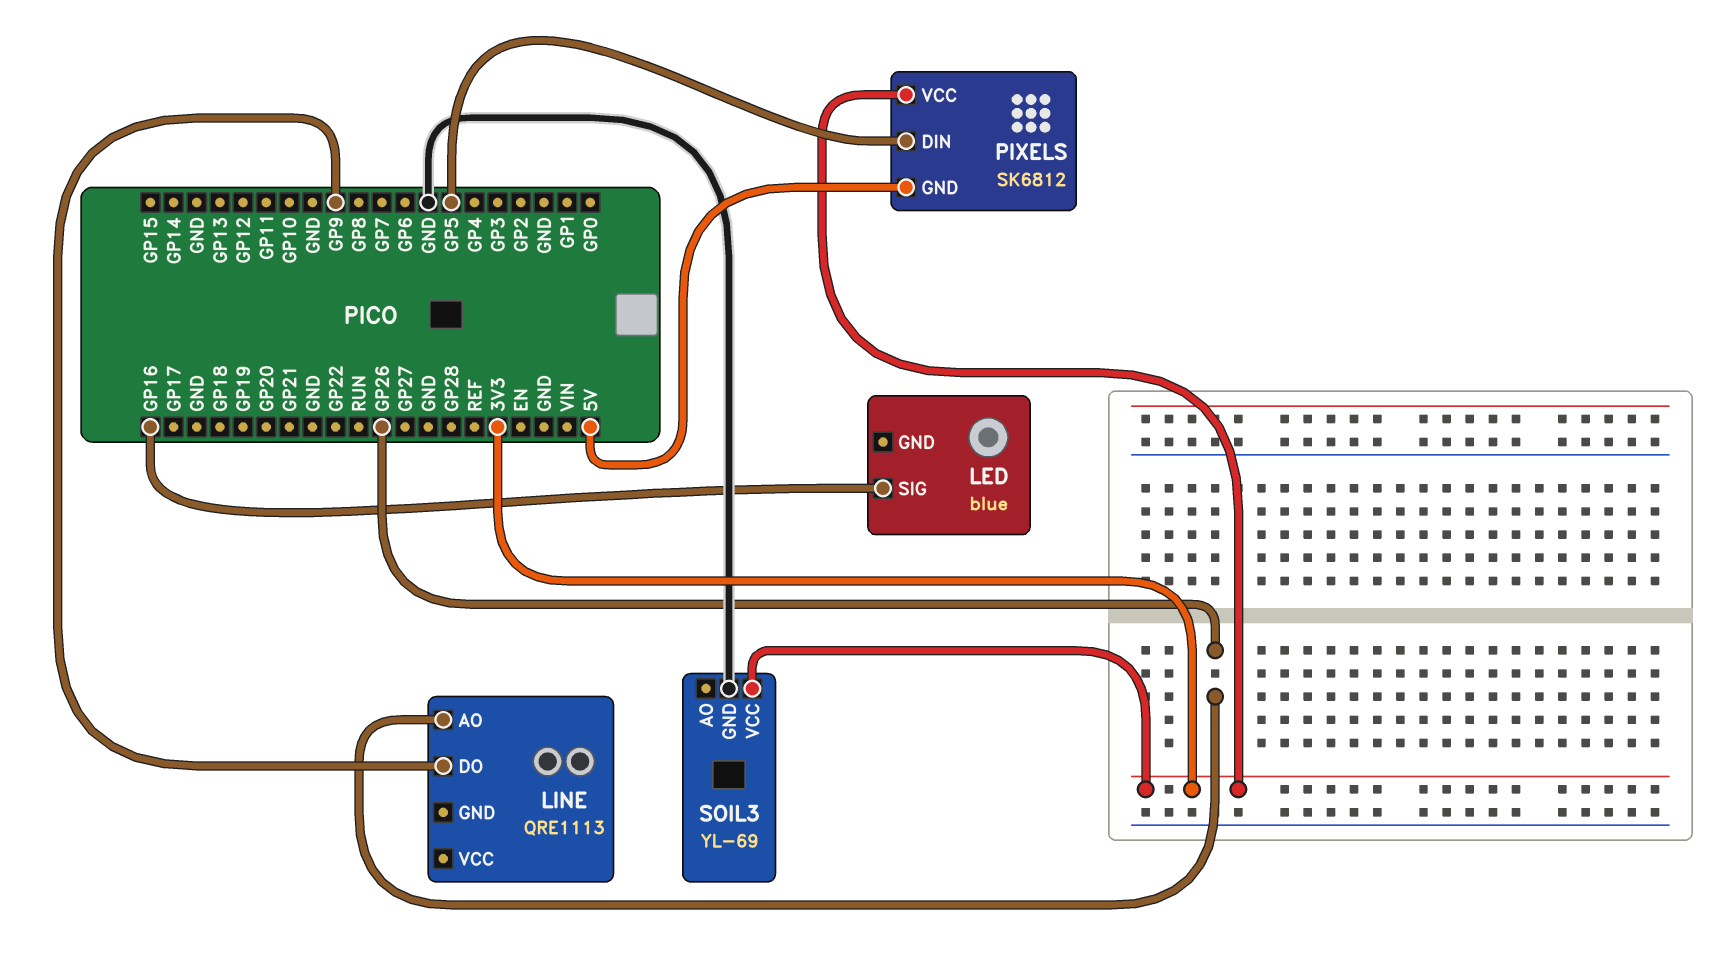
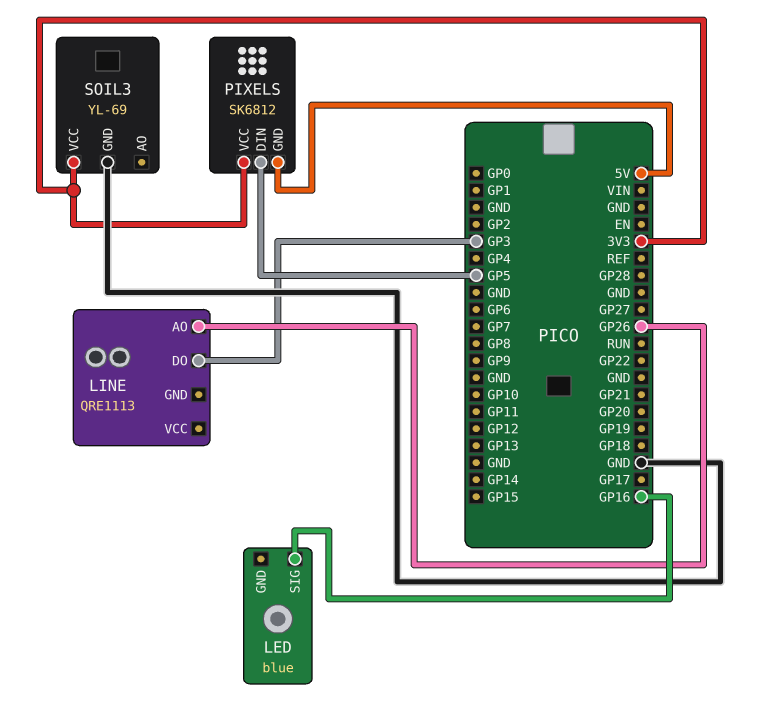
LINE pin DO: GP9 -> GP3

